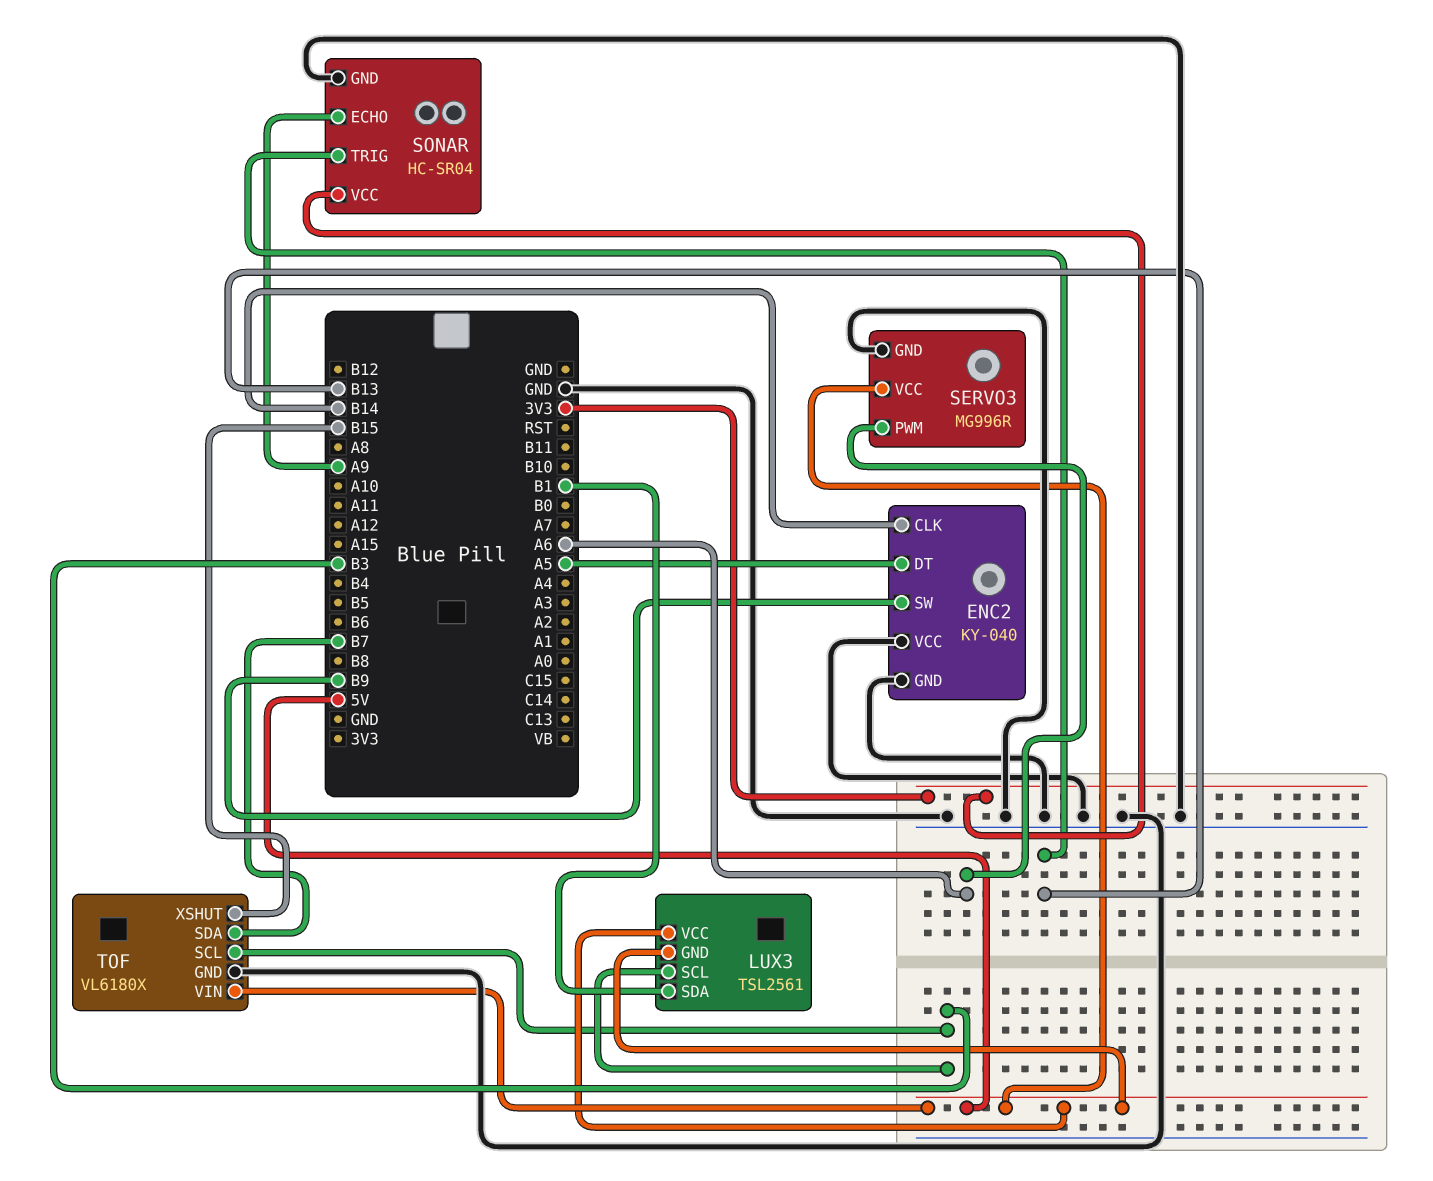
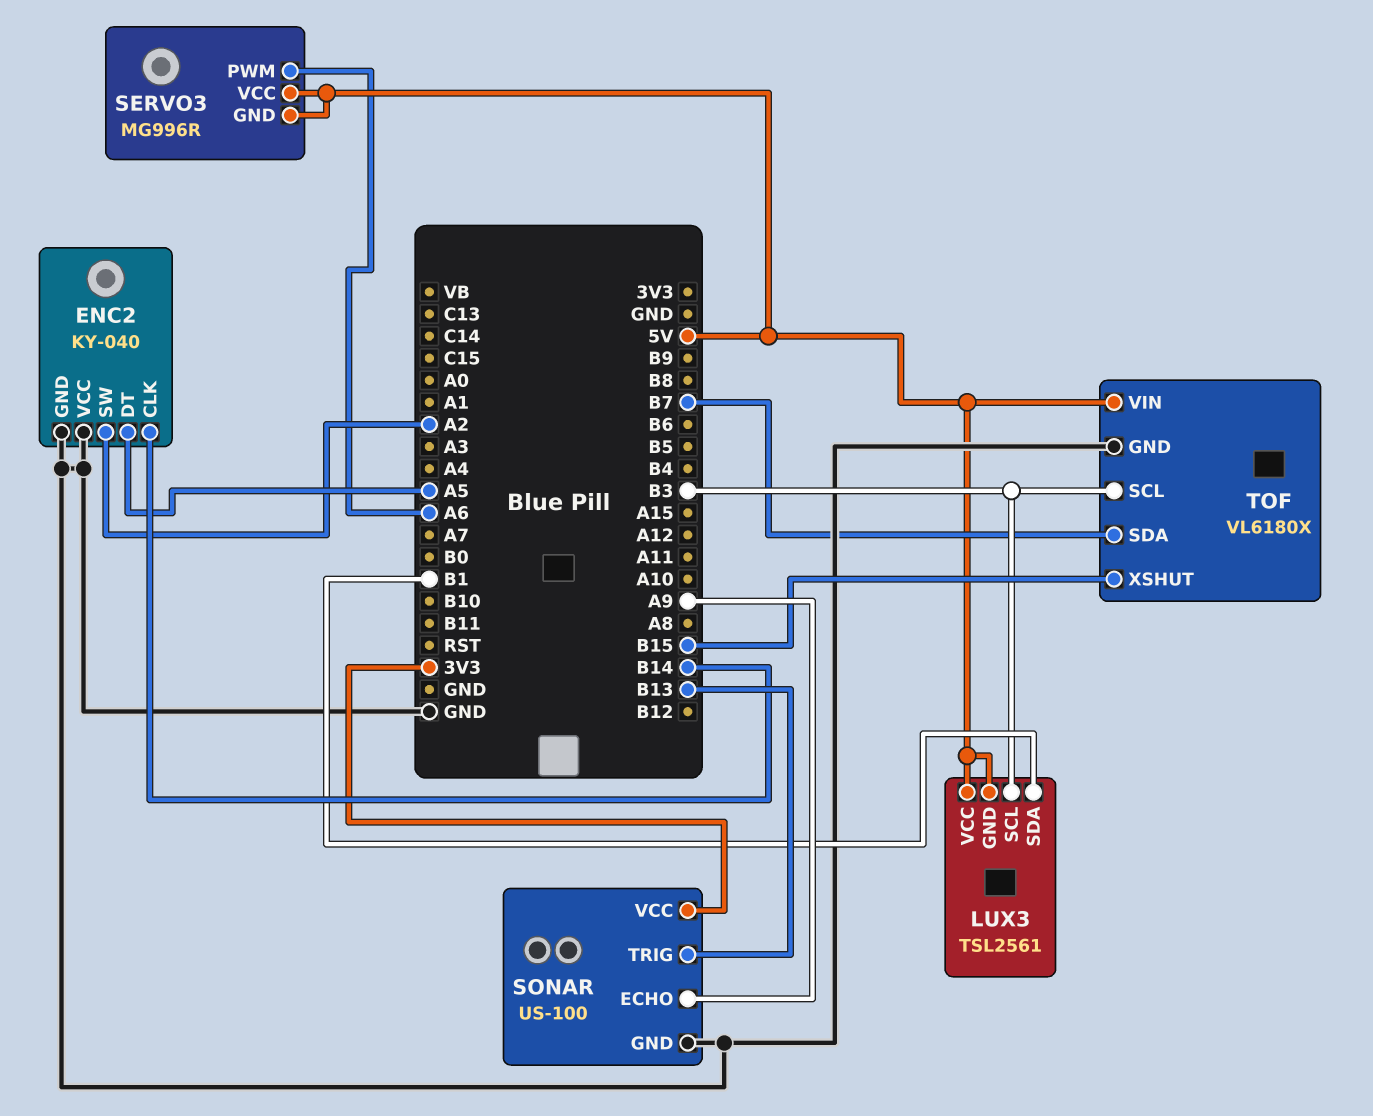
ENC2 pin SW: B9 -> A2
SERVO3 pin GND: GND -> 5V
SONAR: HC-SR04 -> US-100

